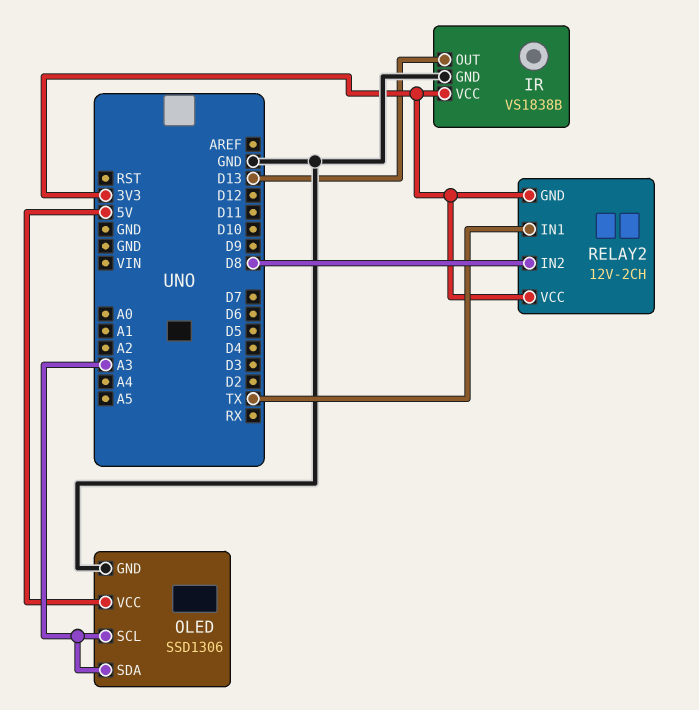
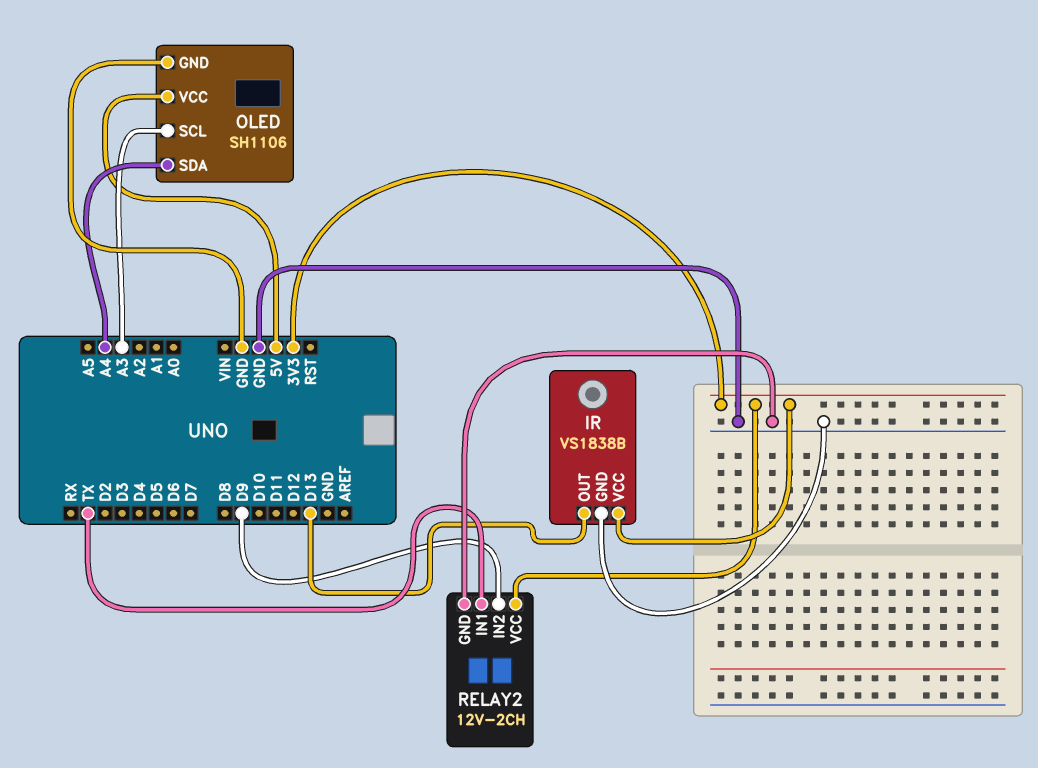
OLED: SSD1306 -> SH1106
OLED pin SDA: A3 -> A4
RELAY2 pin GND: 3V3 -> GND
RELAY2 pin IN2: D8 -> D9

